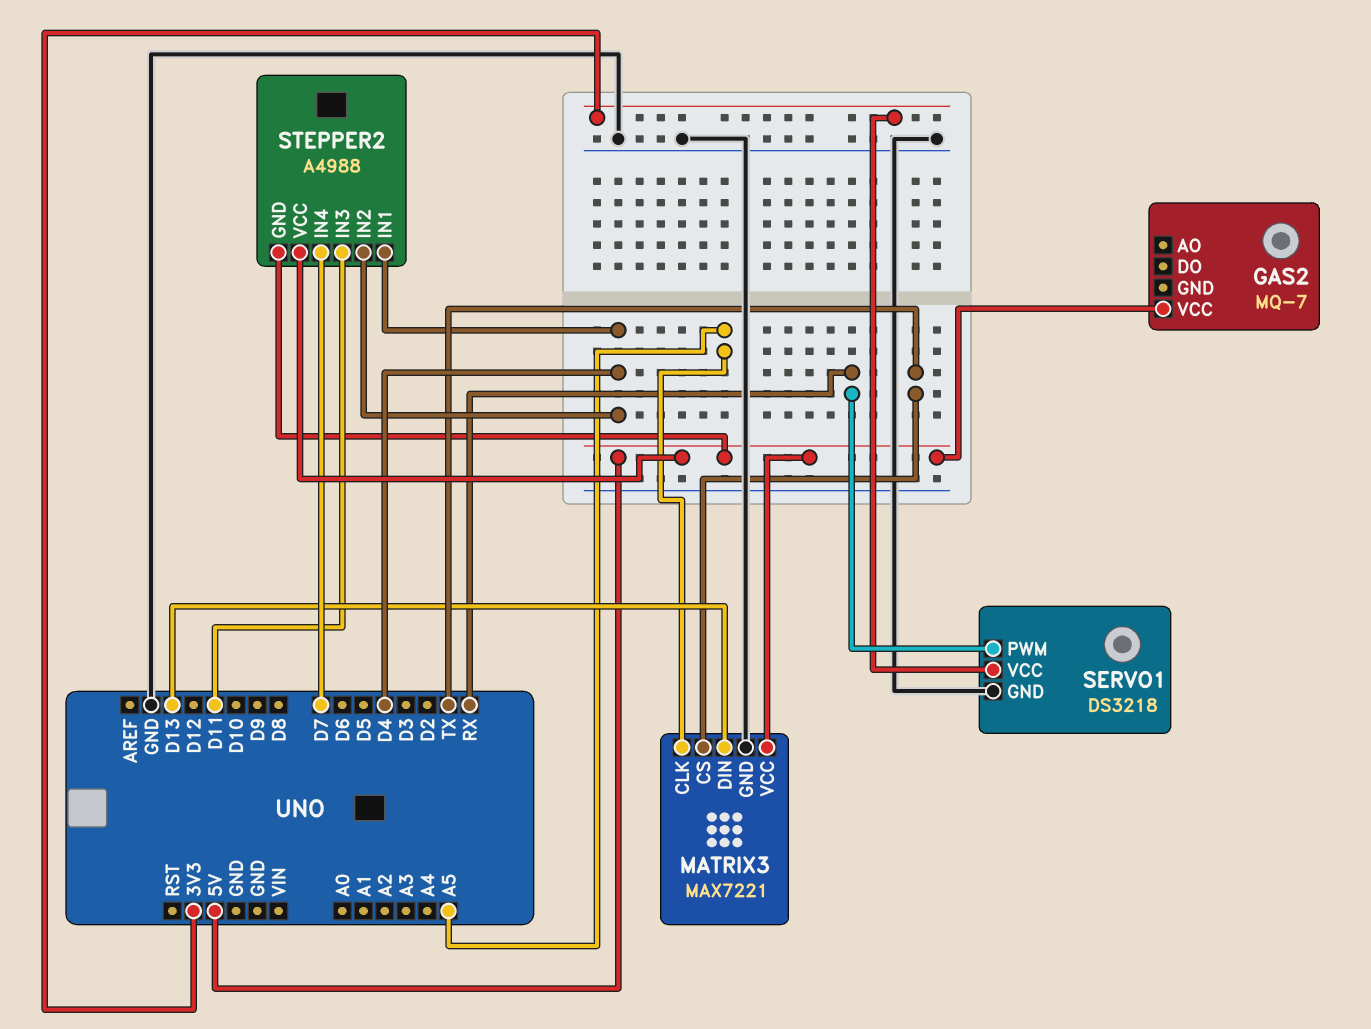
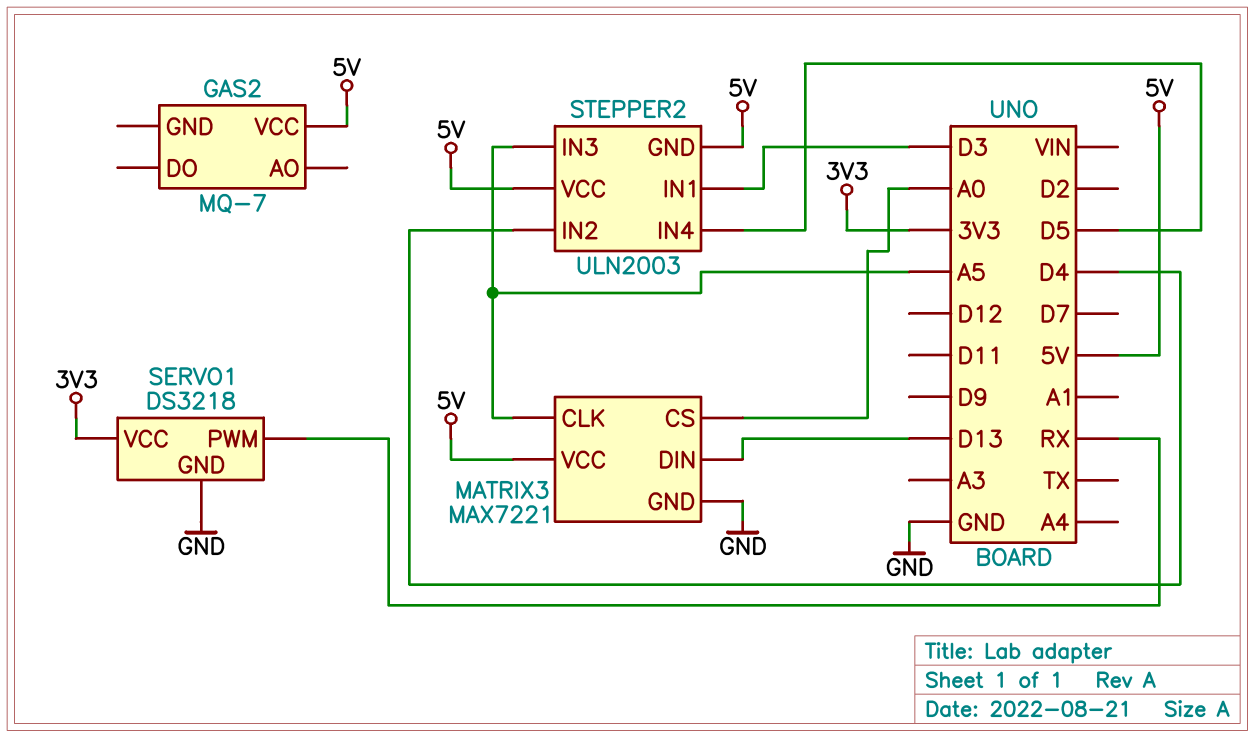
MATRIX3 pin CS: TX -> A0
STEPPER2: A4988 -> ULN2003
STEPPER2 pin IN1: D4 -> D3
STEPPER2 pin IN3: D11 -> A5
STEPPER2 pin IN4: D7 -> D5

